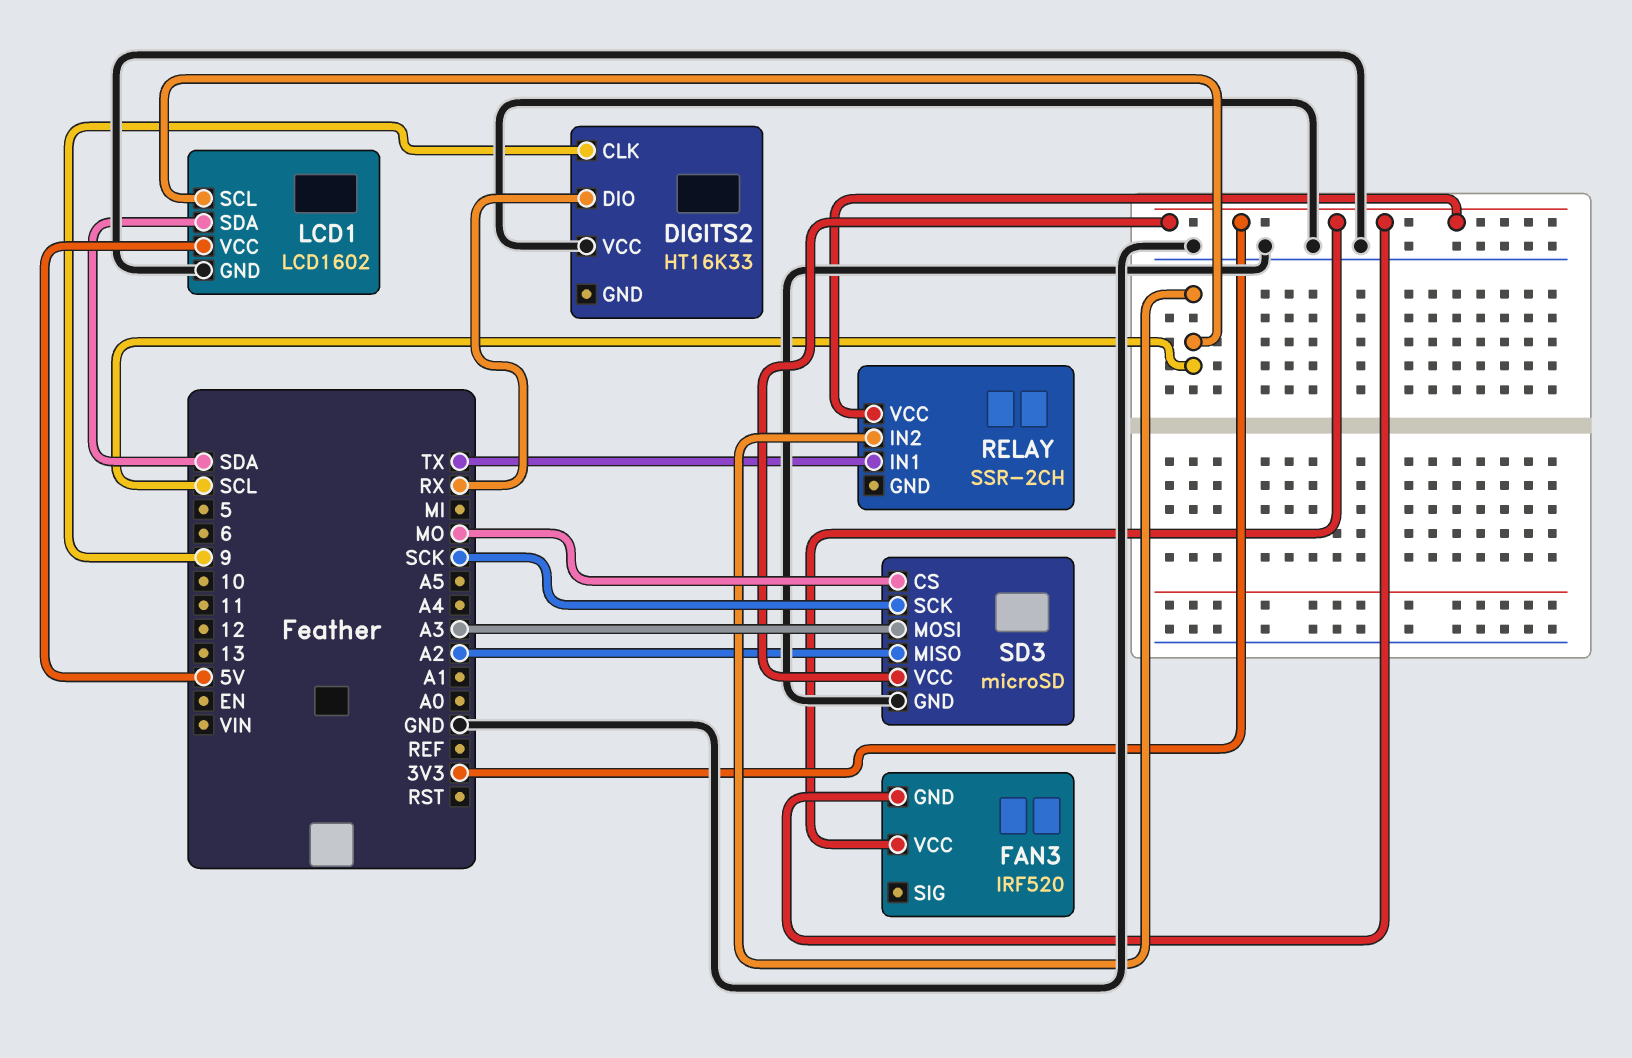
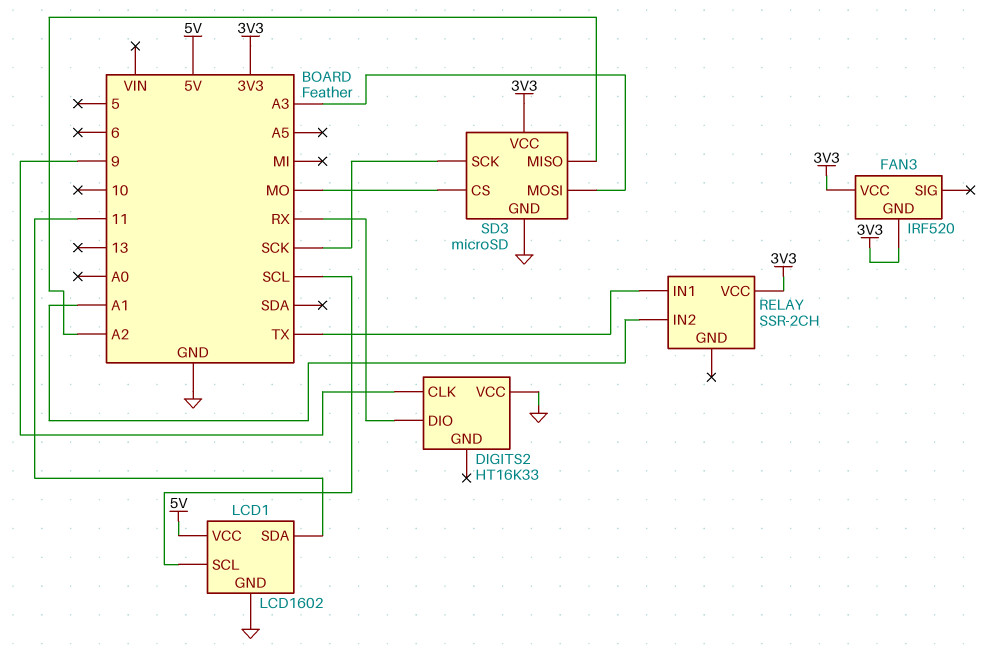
LCD1 pin SDA: SDA -> 11
RELAY pin IN2: SCL -> A1

